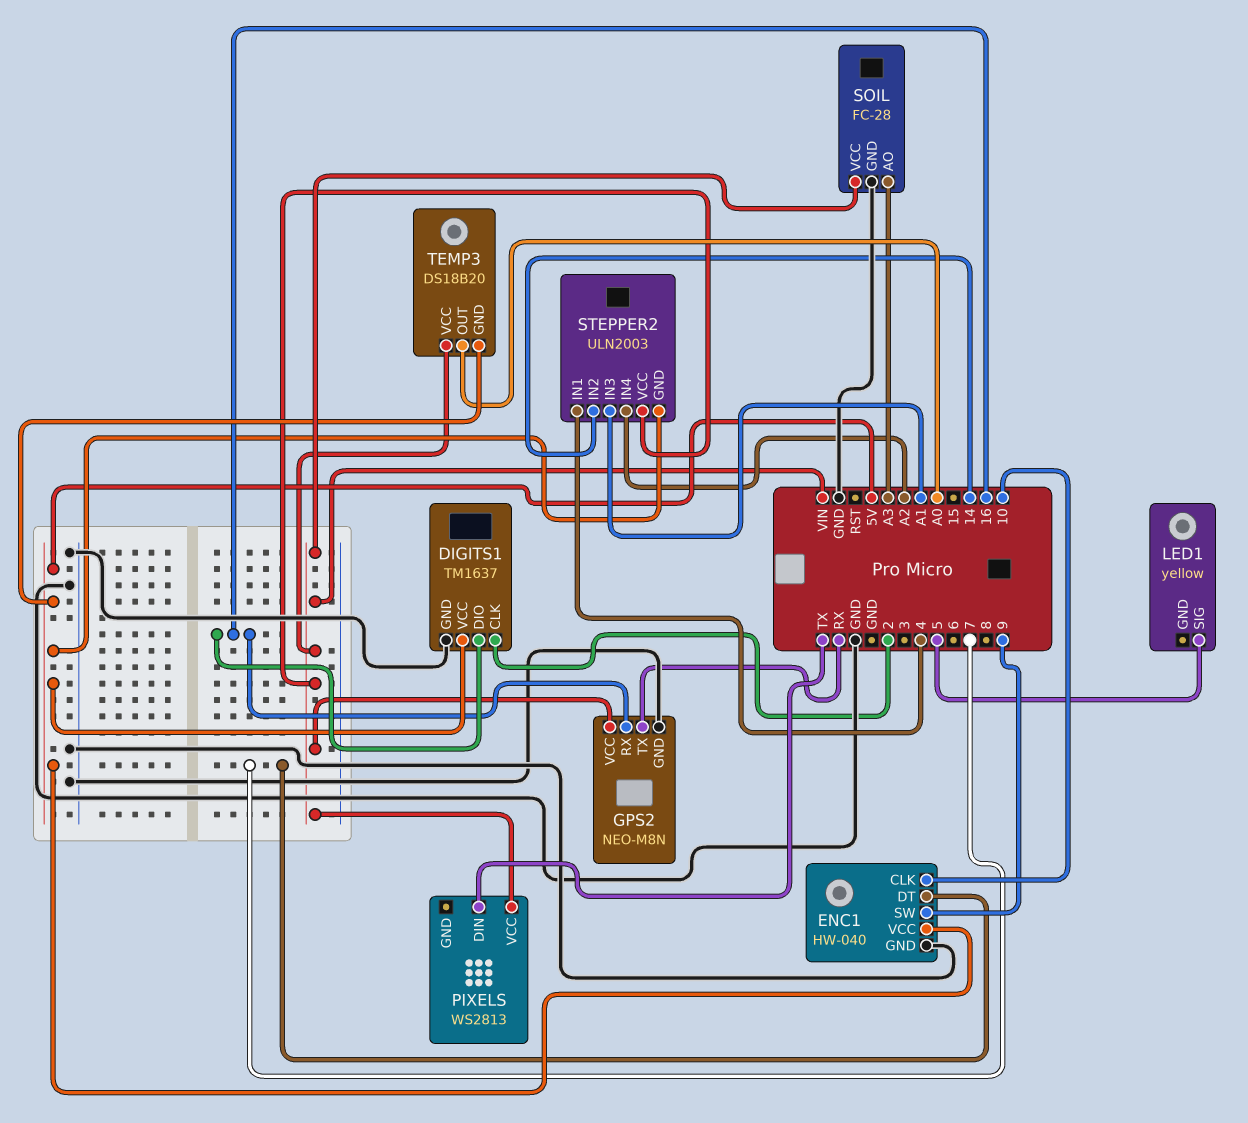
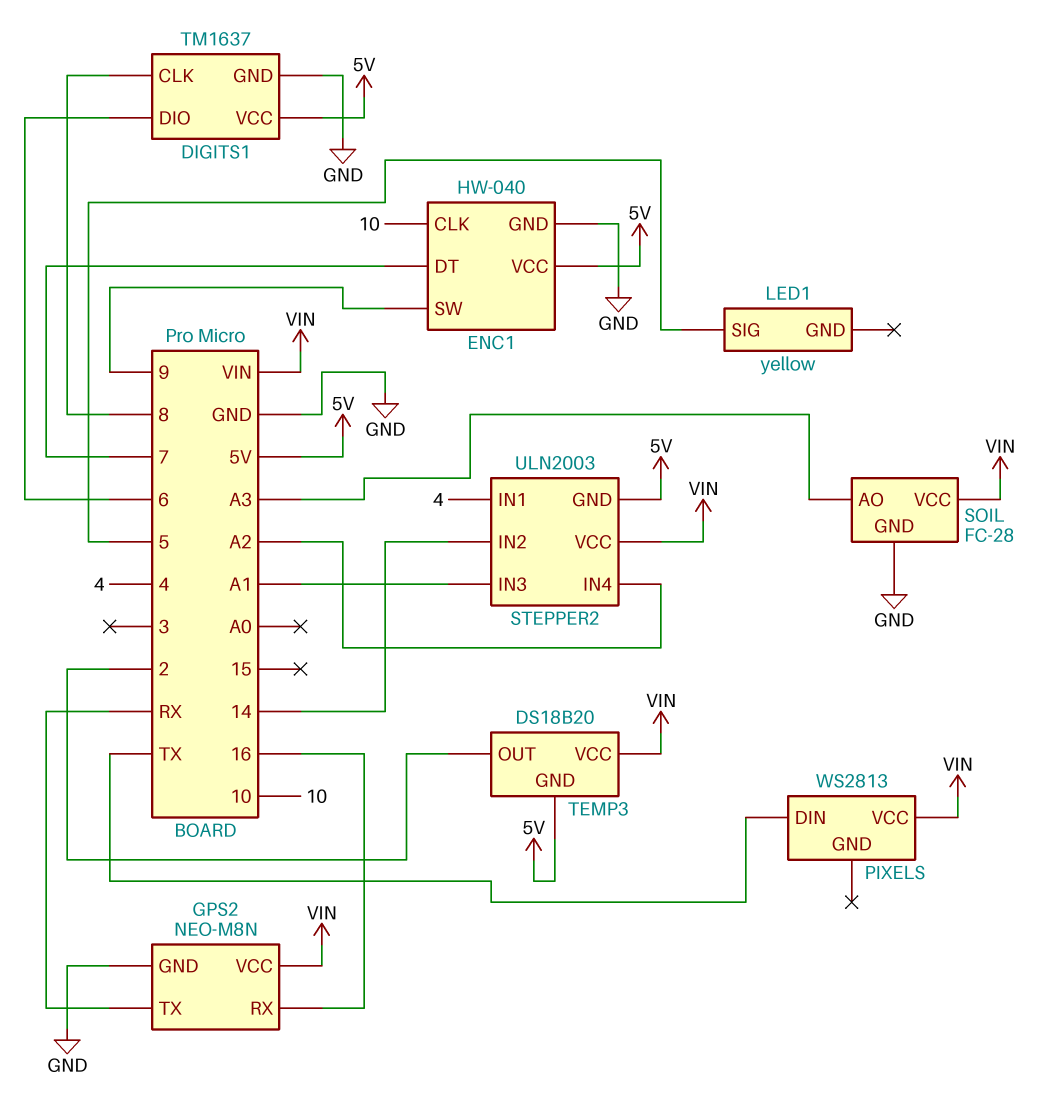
DIGITS1 pin CLK: 2 -> 8
DIGITS1 pin DIO: 16 -> 6
TEMP3 pin OUT: A0 -> 2

